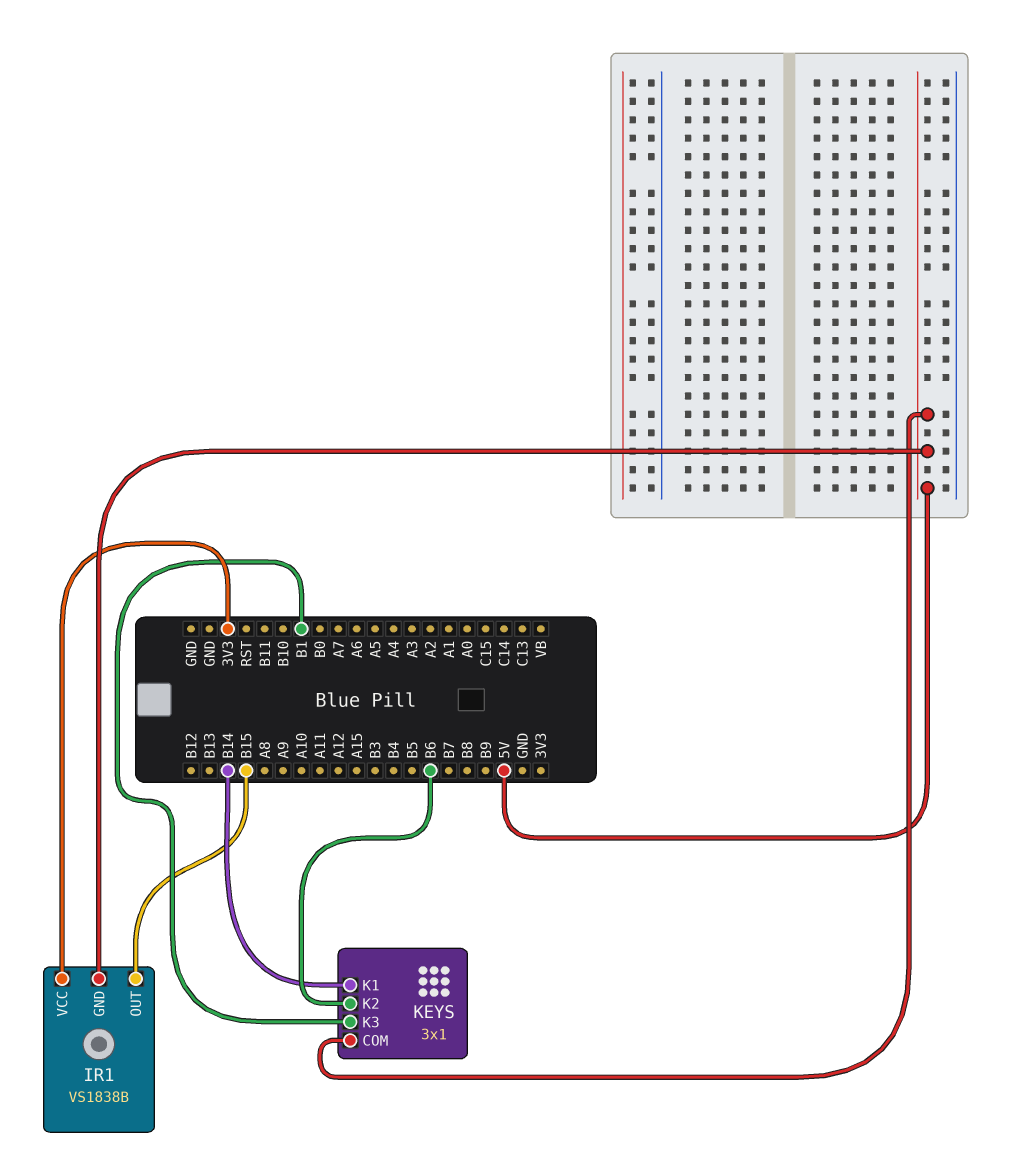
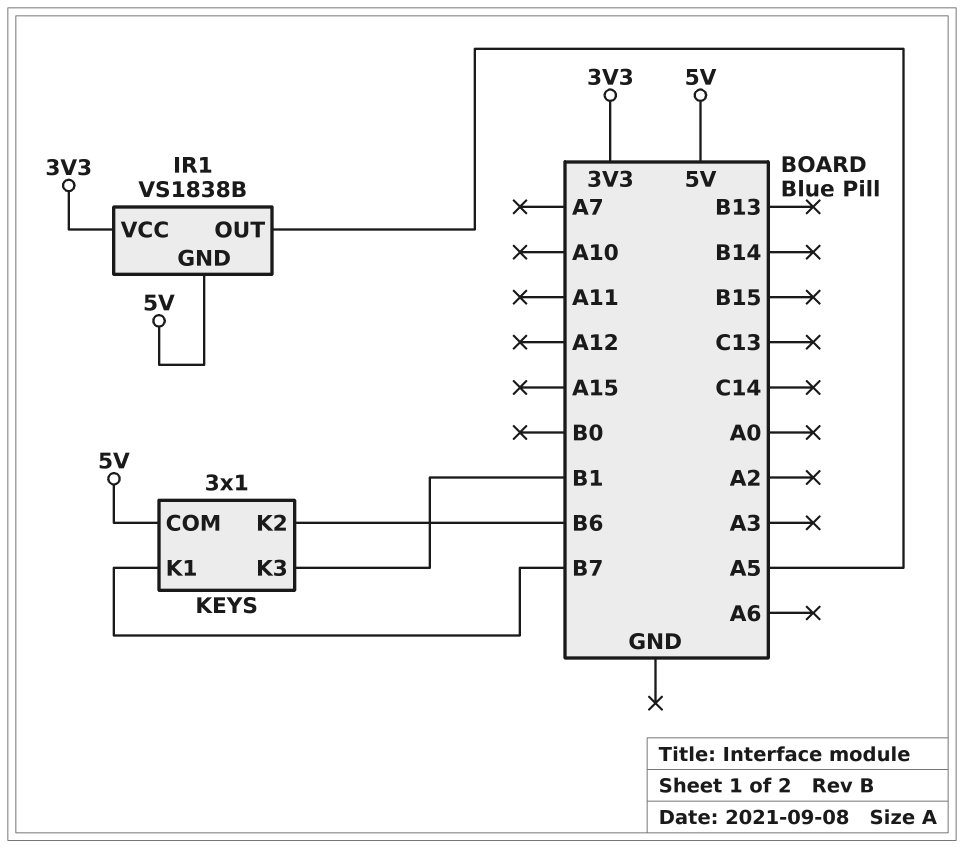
IR1 pin OUT: B15 -> A5
KEYS pin K1: B14 -> B7

